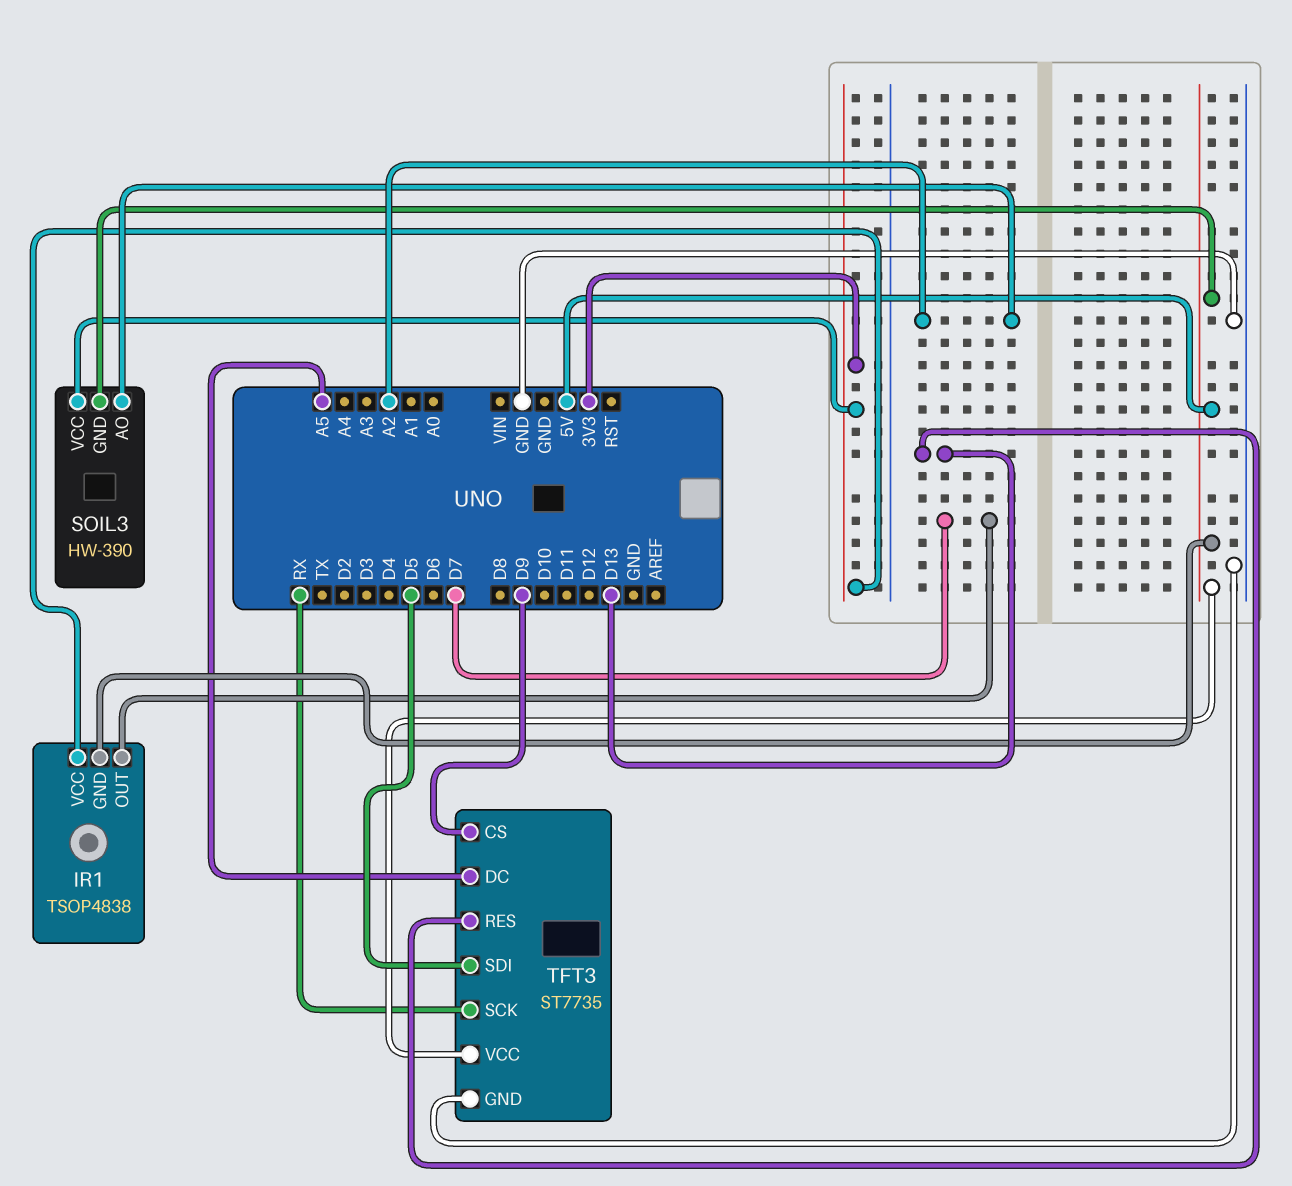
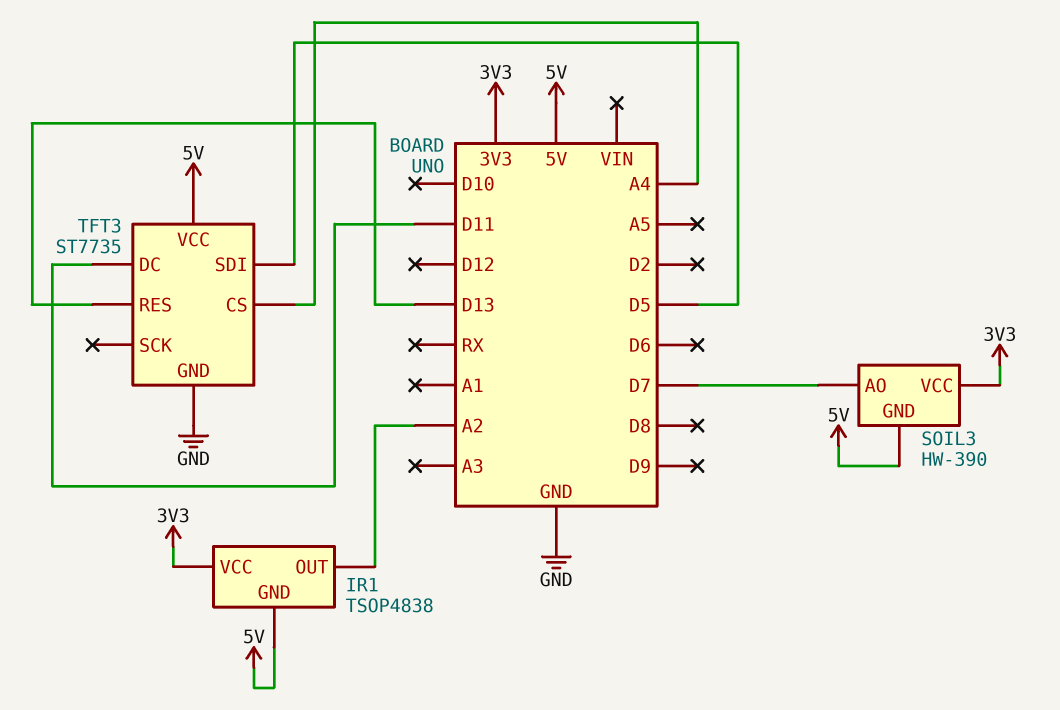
IR1 pin OUT: D7 -> A2
SOIL3 pin AO: A2 -> D7
TFT3 pin CS: D9 -> A4
TFT3 pin DC: A5 -> D11
TFT3 pin SCK: RX -> none

